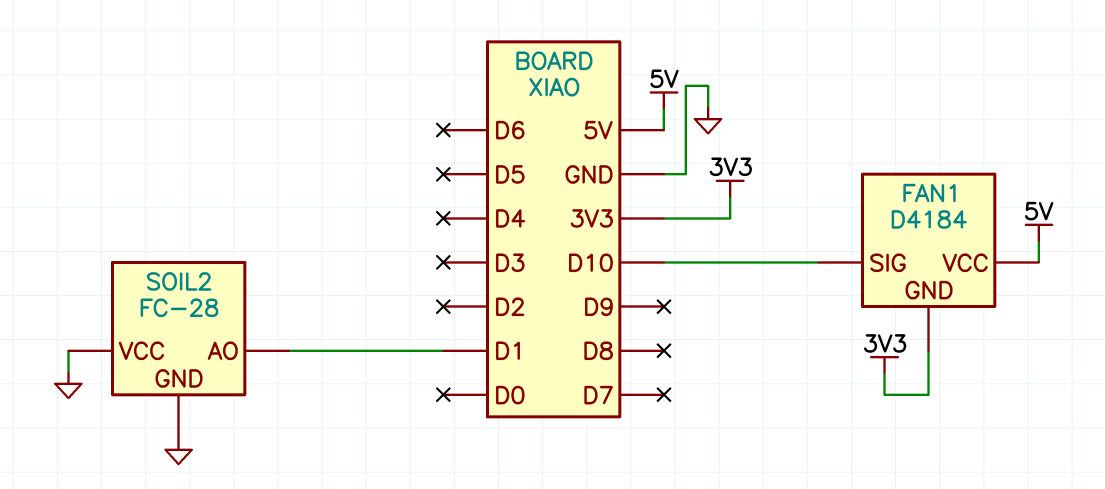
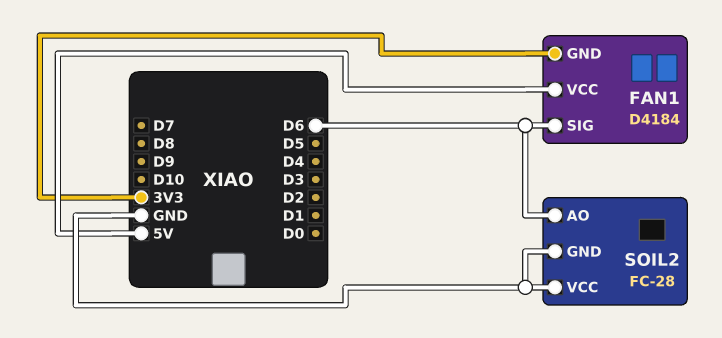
FAN1 pin SIG: D10 -> D6
SOIL2 pin AO: D1 -> D6

